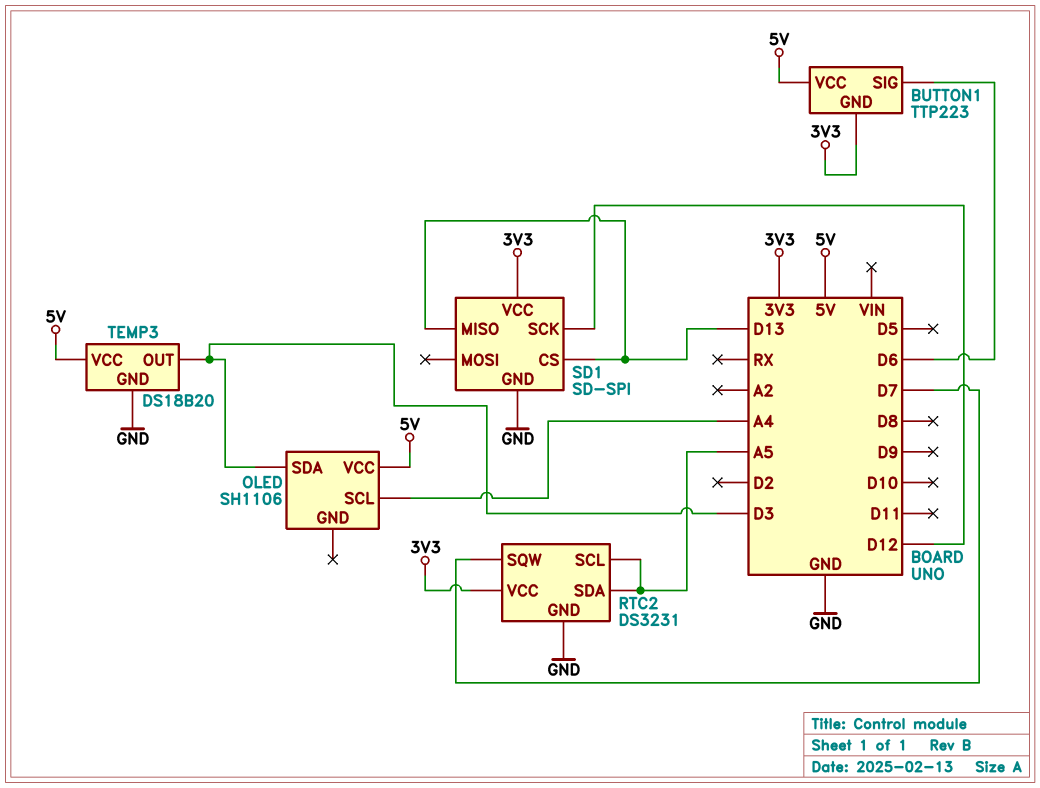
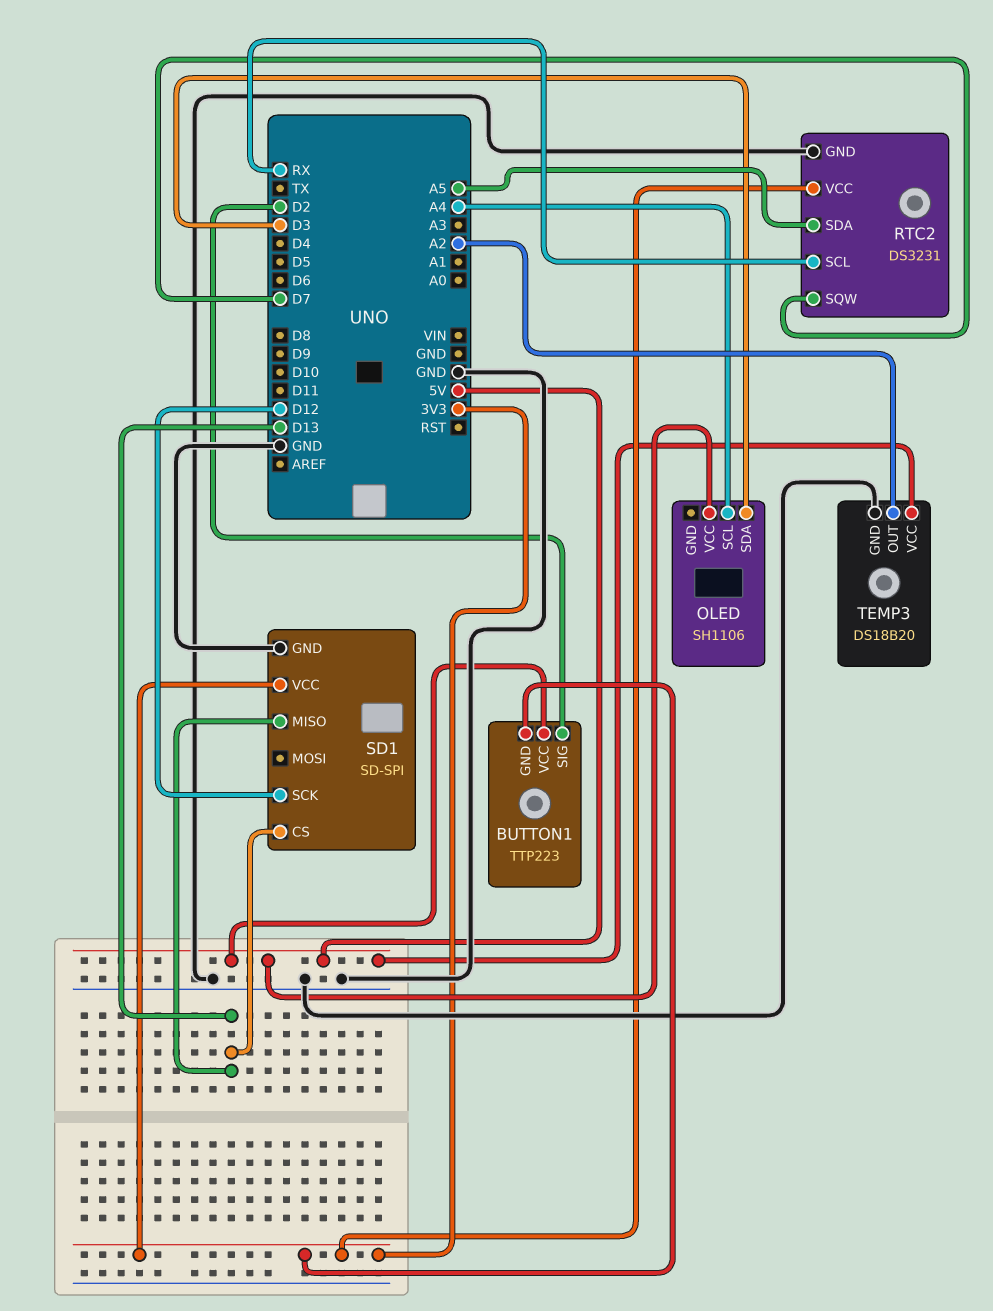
BUTTON1 pin SIG: D6 -> D2
RTC2 pin SCL: A5 -> RX
TEMP3 pin OUT: D3 -> A2

